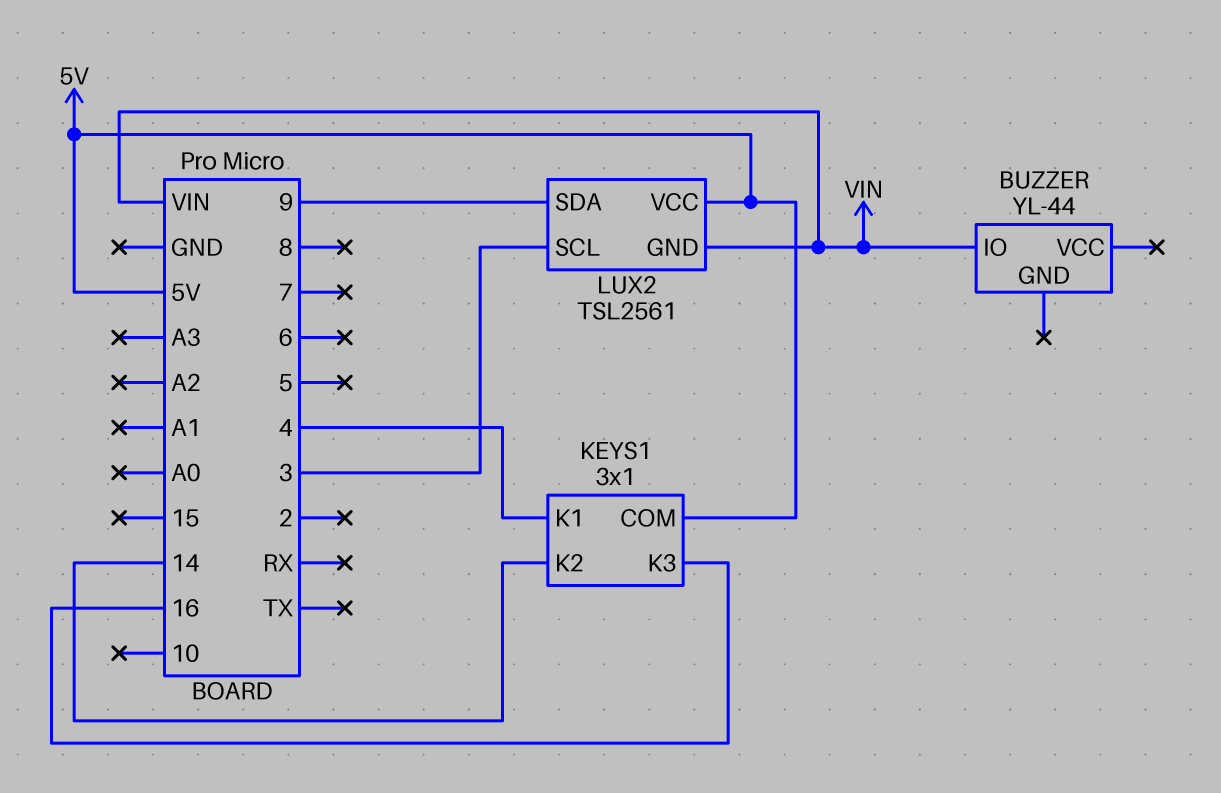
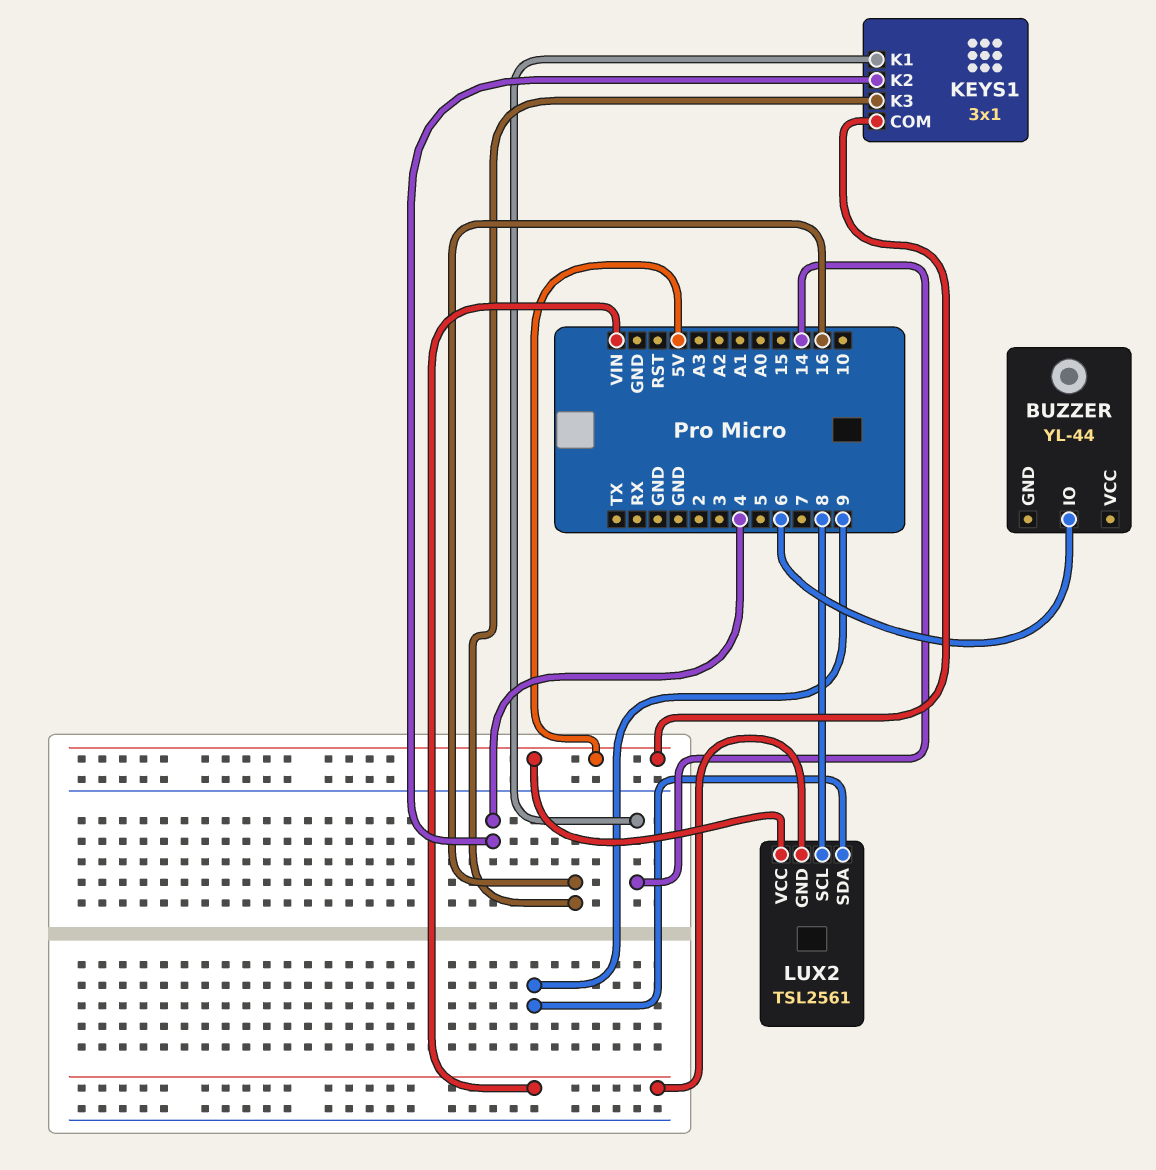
BUZZER pin IO: VIN -> 6
KEYS1 pin K1: 4 -> 14
KEYS1 pin K2: 14 -> 4
LUX2 pin SCL: 3 -> 8

